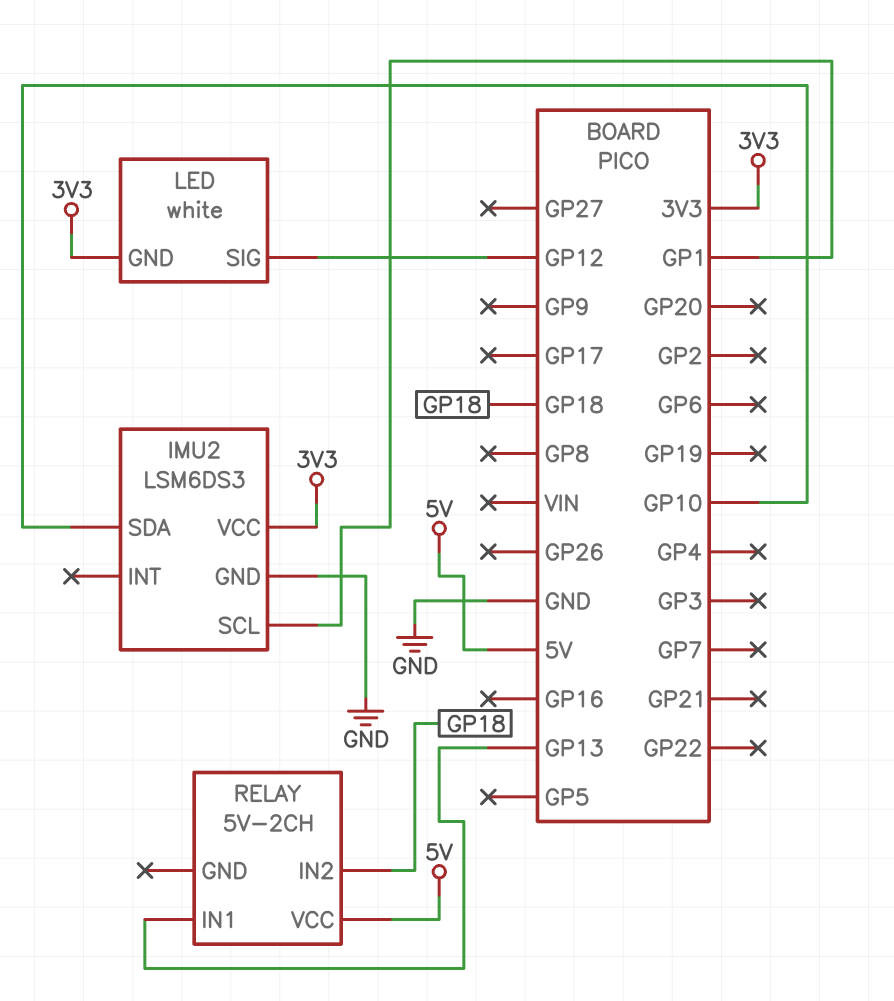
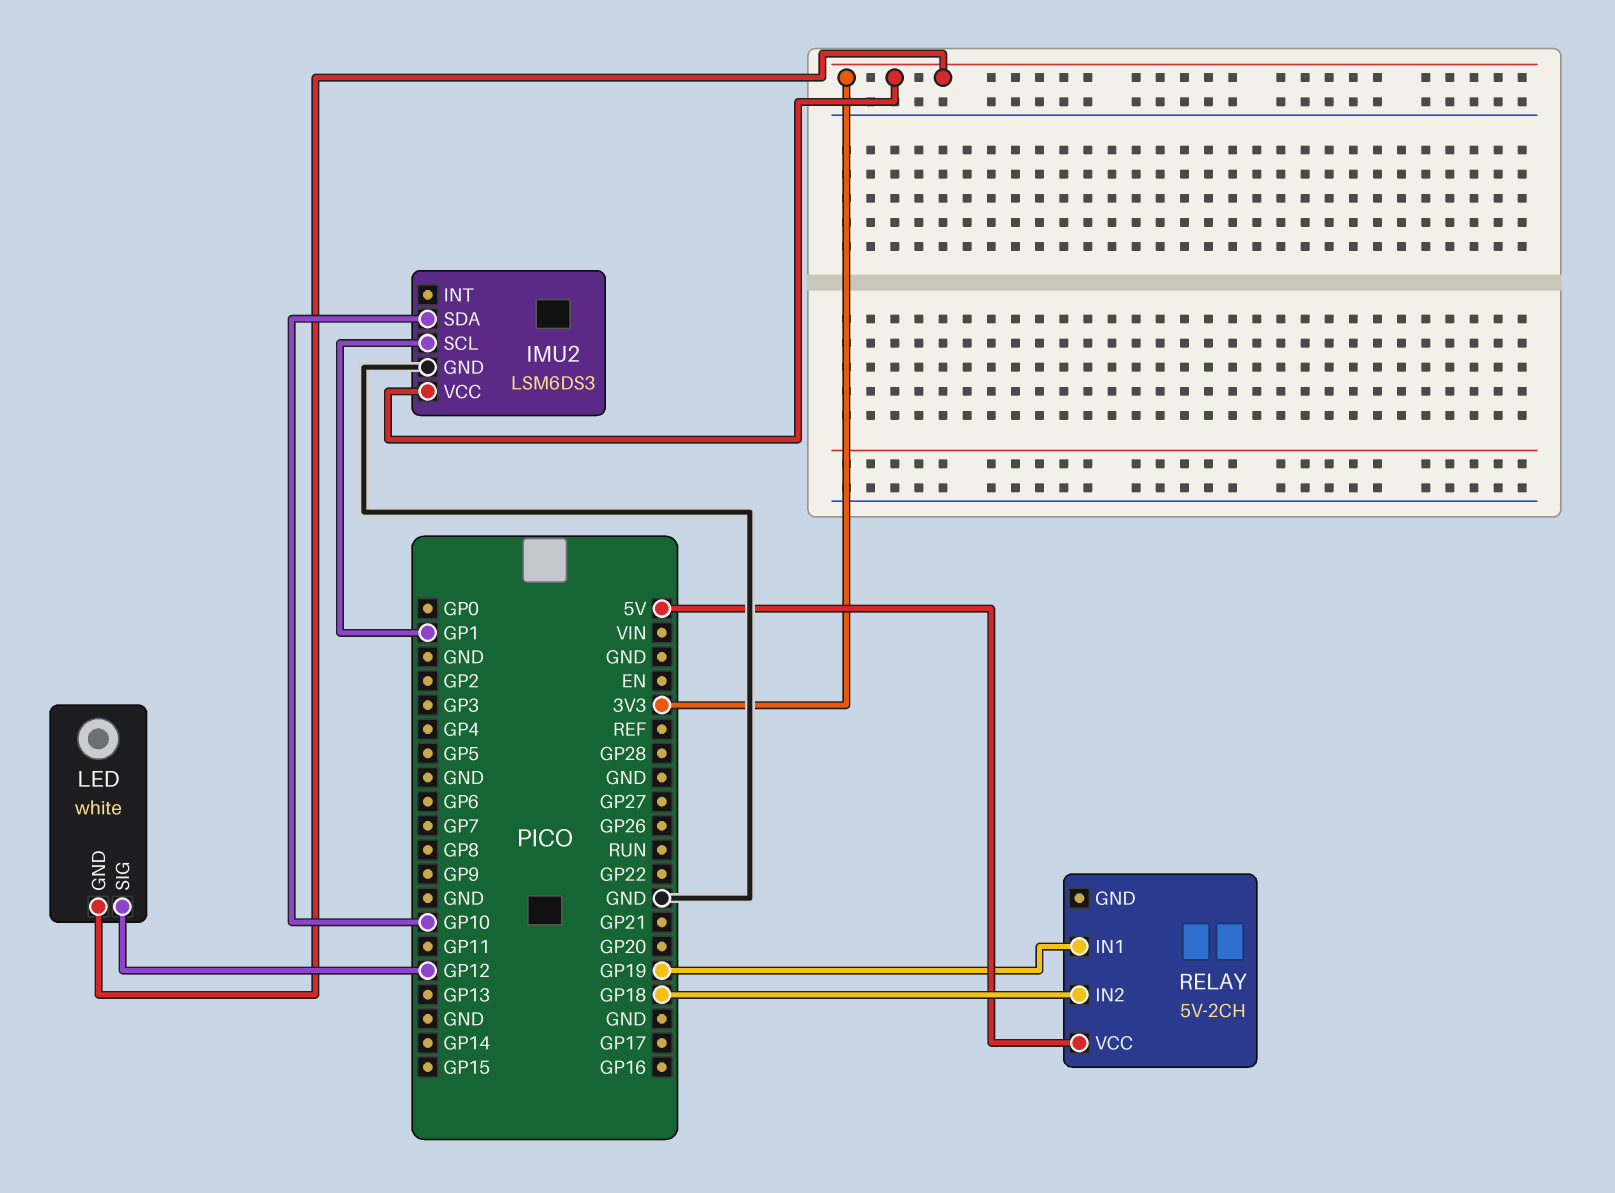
RELAY pin IN1: GP13 -> GP19

